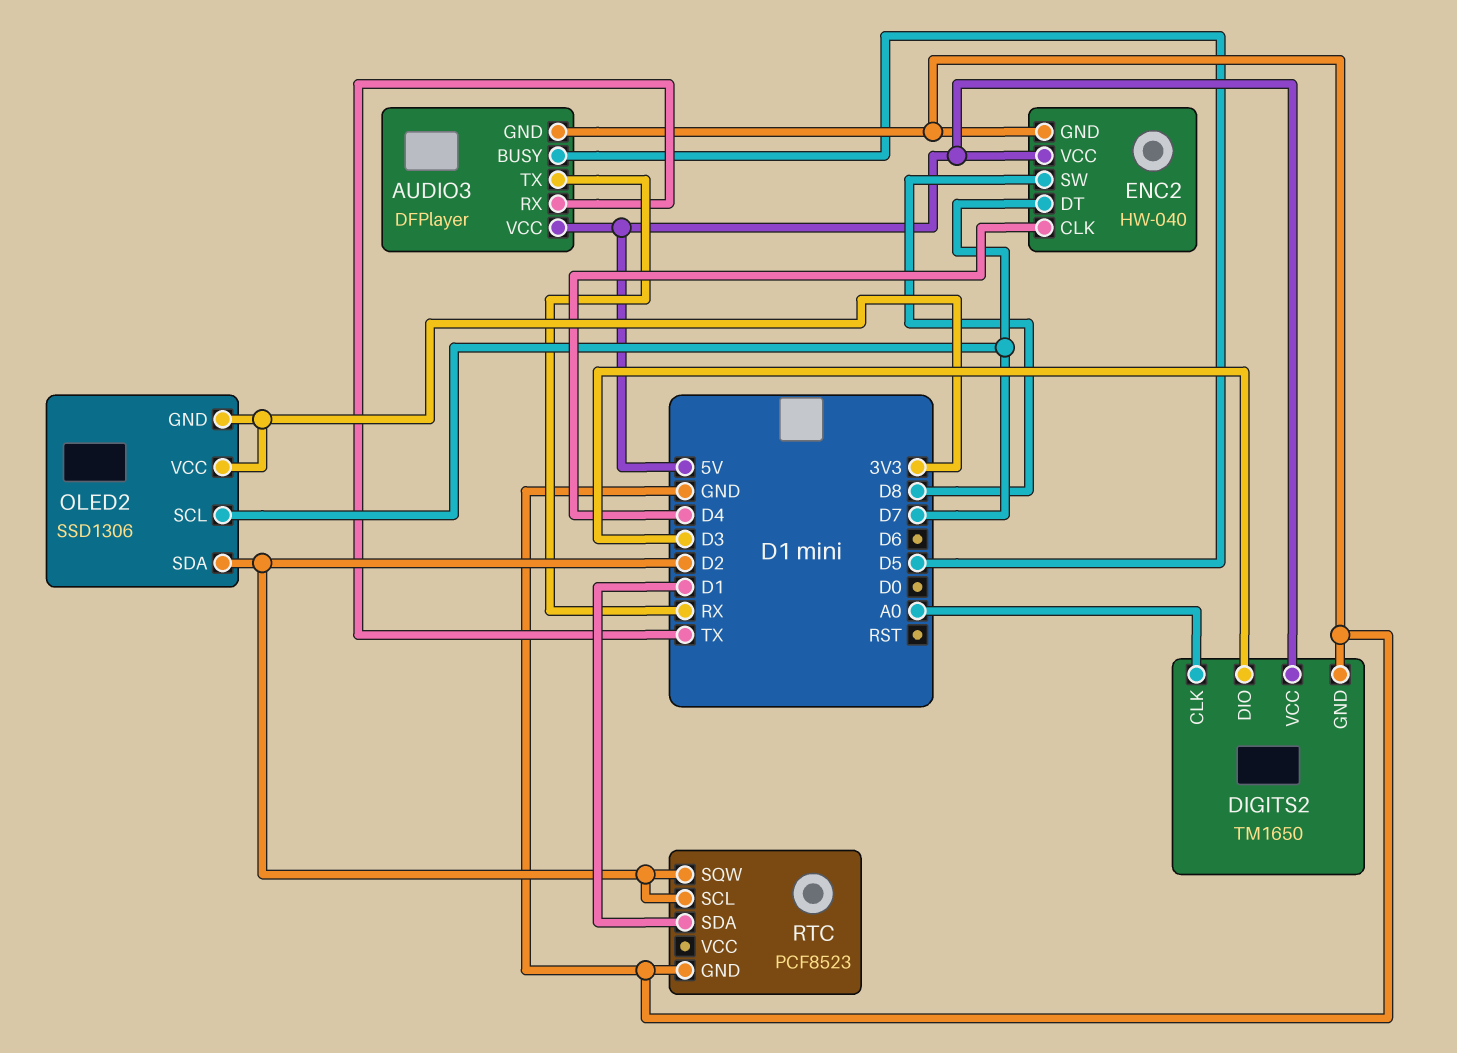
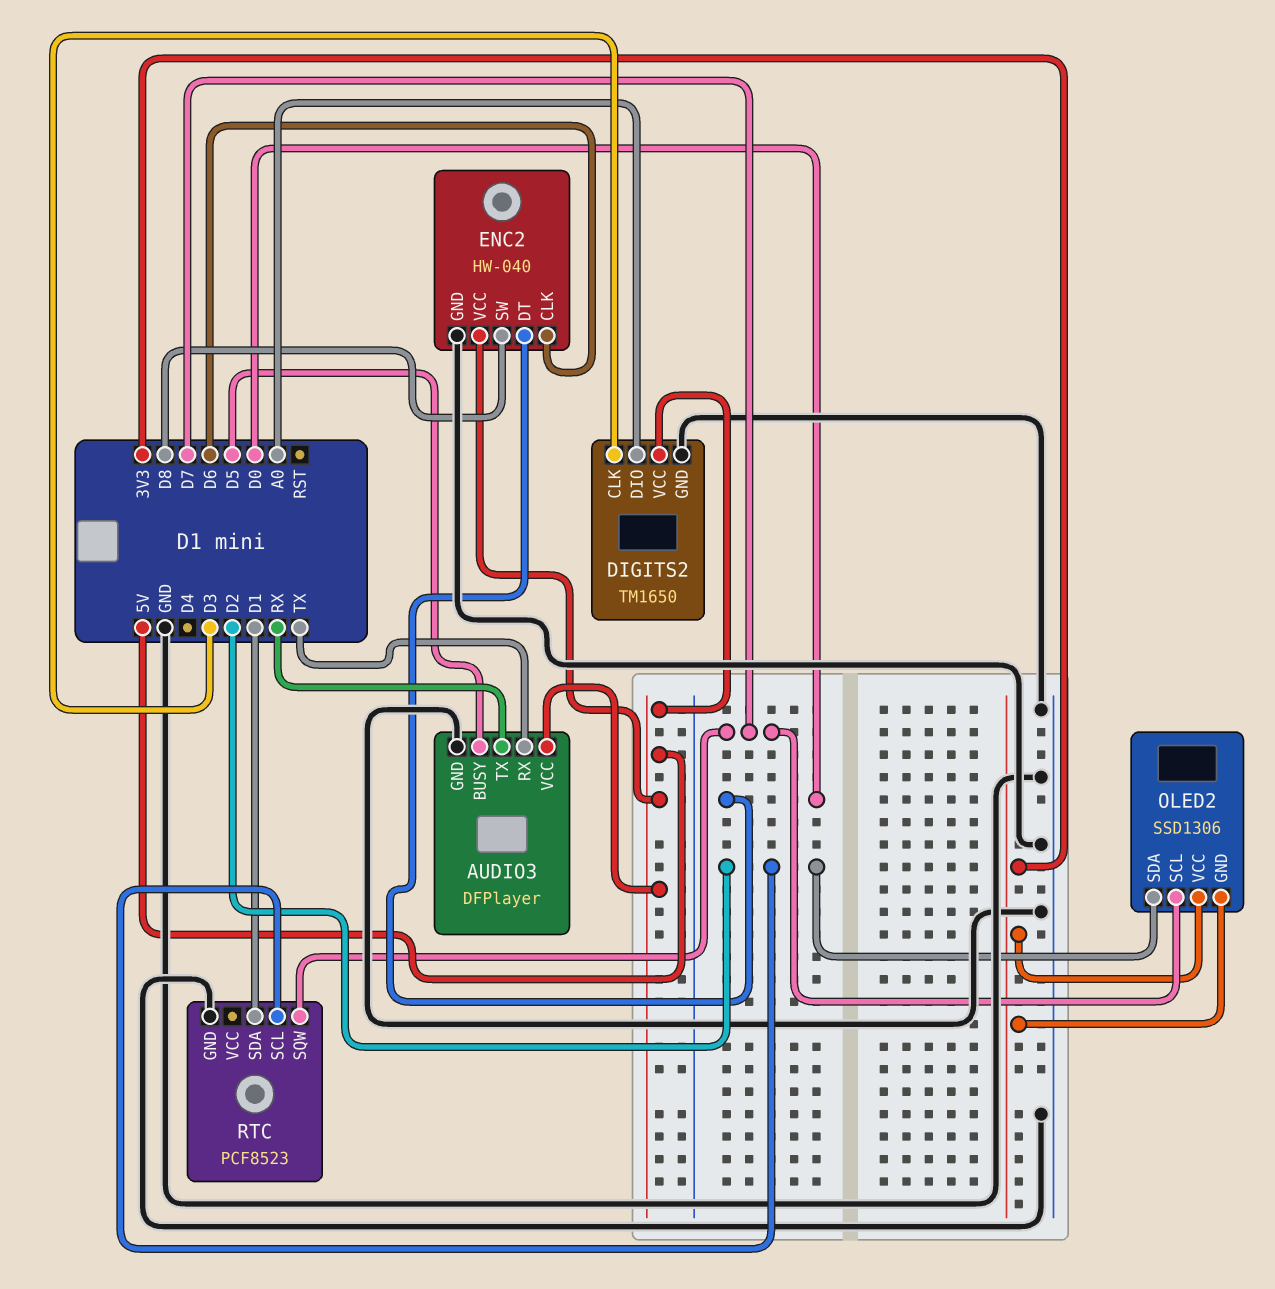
DIGITS2 pin CLK: A0 -> D3
DIGITS2 pin DIO: D3 -> A0
ENC2 pin CLK: D4 -> D6
ENC2 pin DT: D7 -> D0
RTC pin SQW: D2 -> D7

